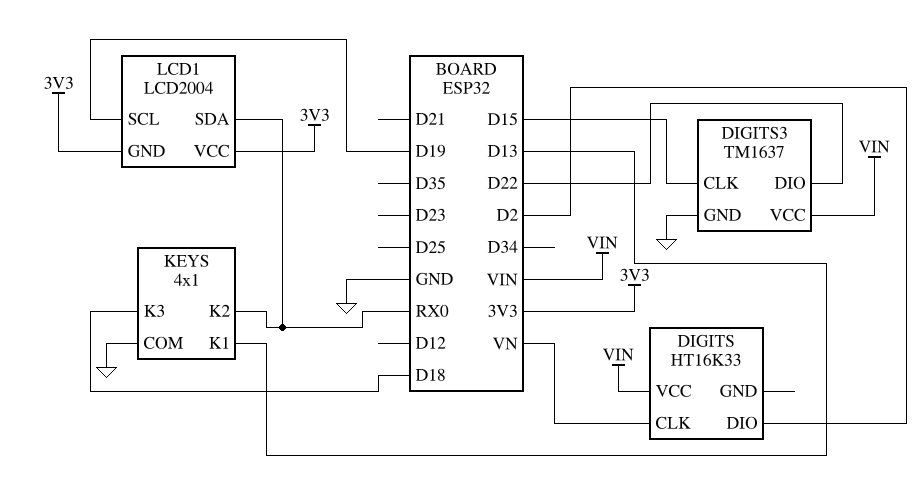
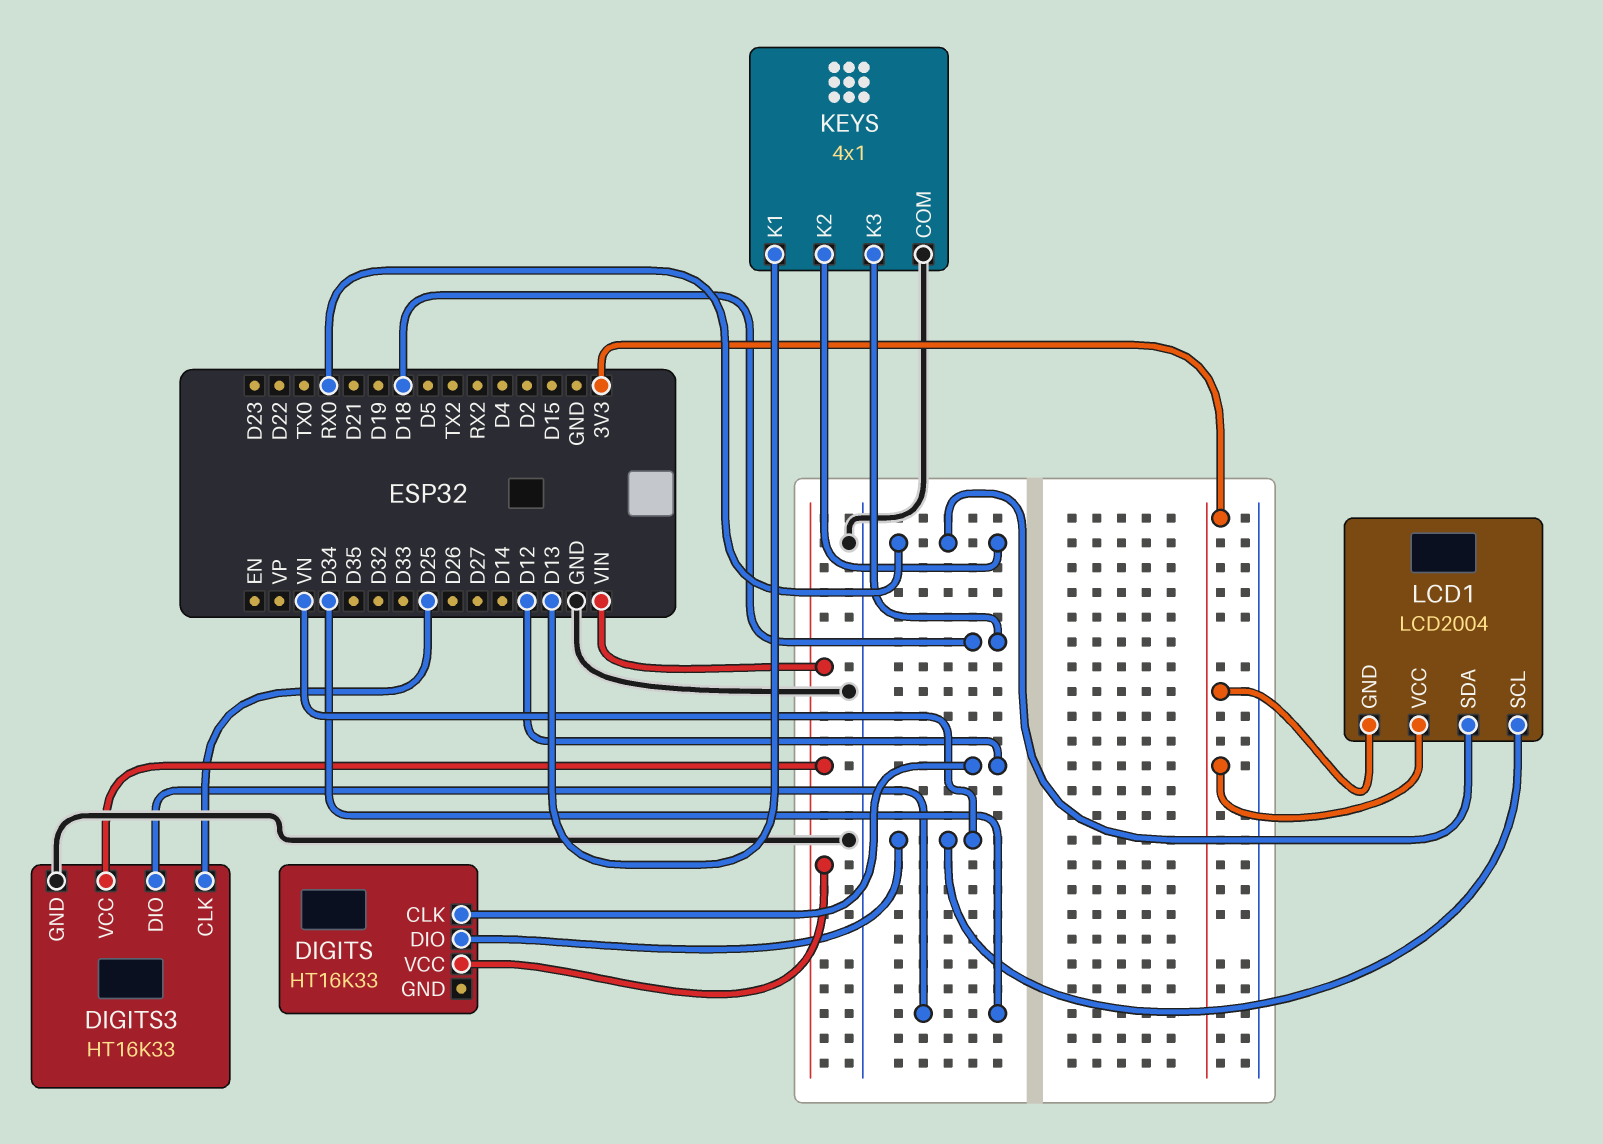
DIGITS pin CLK: VN -> D12
DIGITS pin DIO: D2 -> VN
DIGITS3: TM1637 -> HT16K33
DIGITS3 pin CLK: D15 -> D25
DIGITS3 pin DIO: D22 -> D34
LCD1 pin SCL: D19 -> VN

